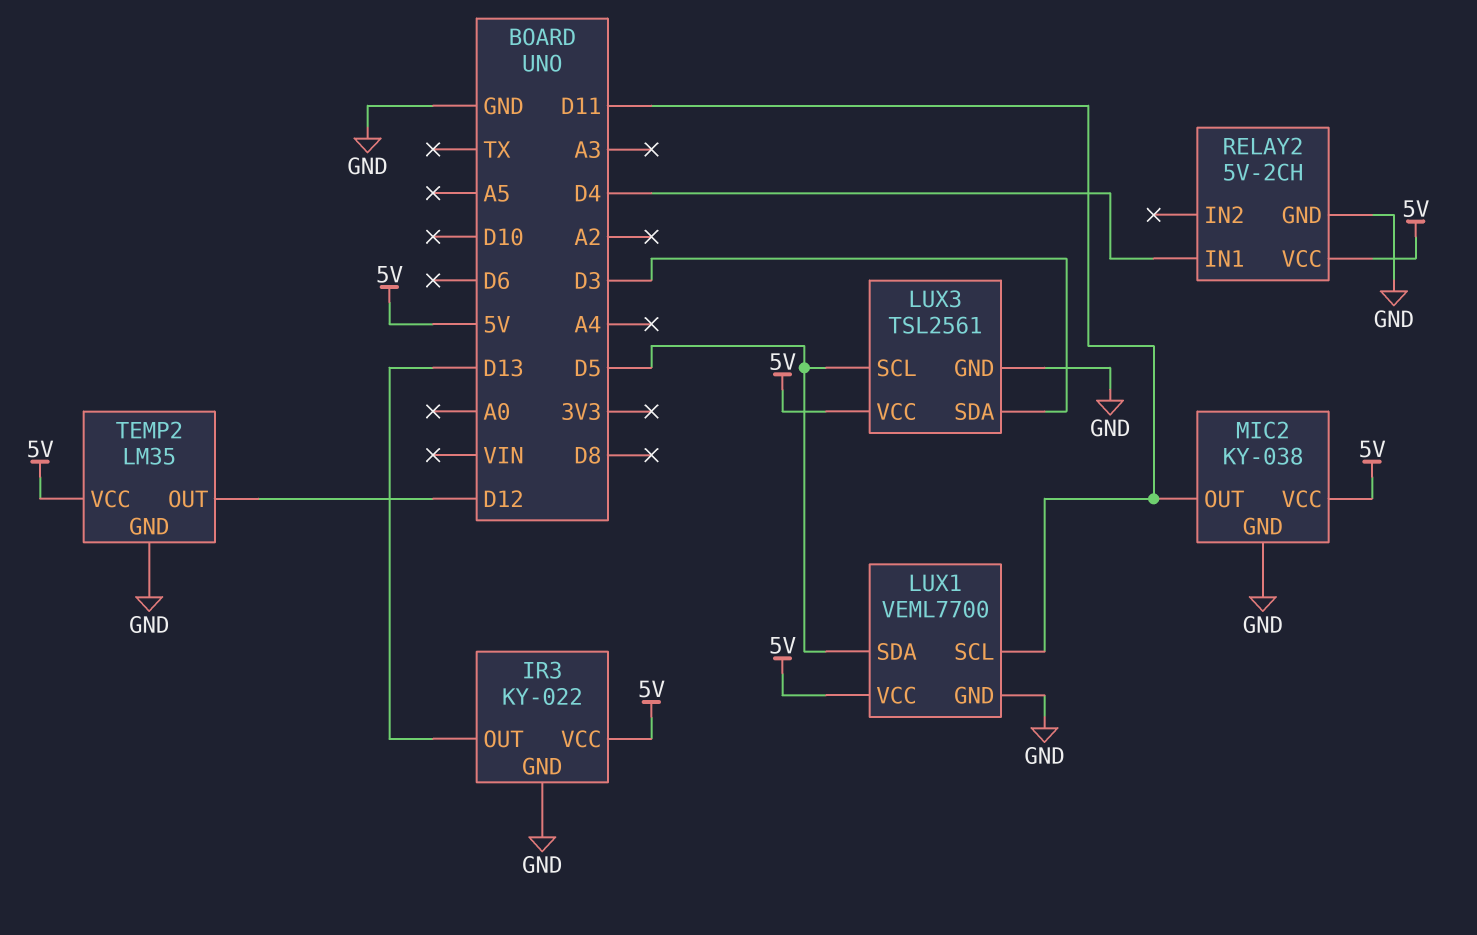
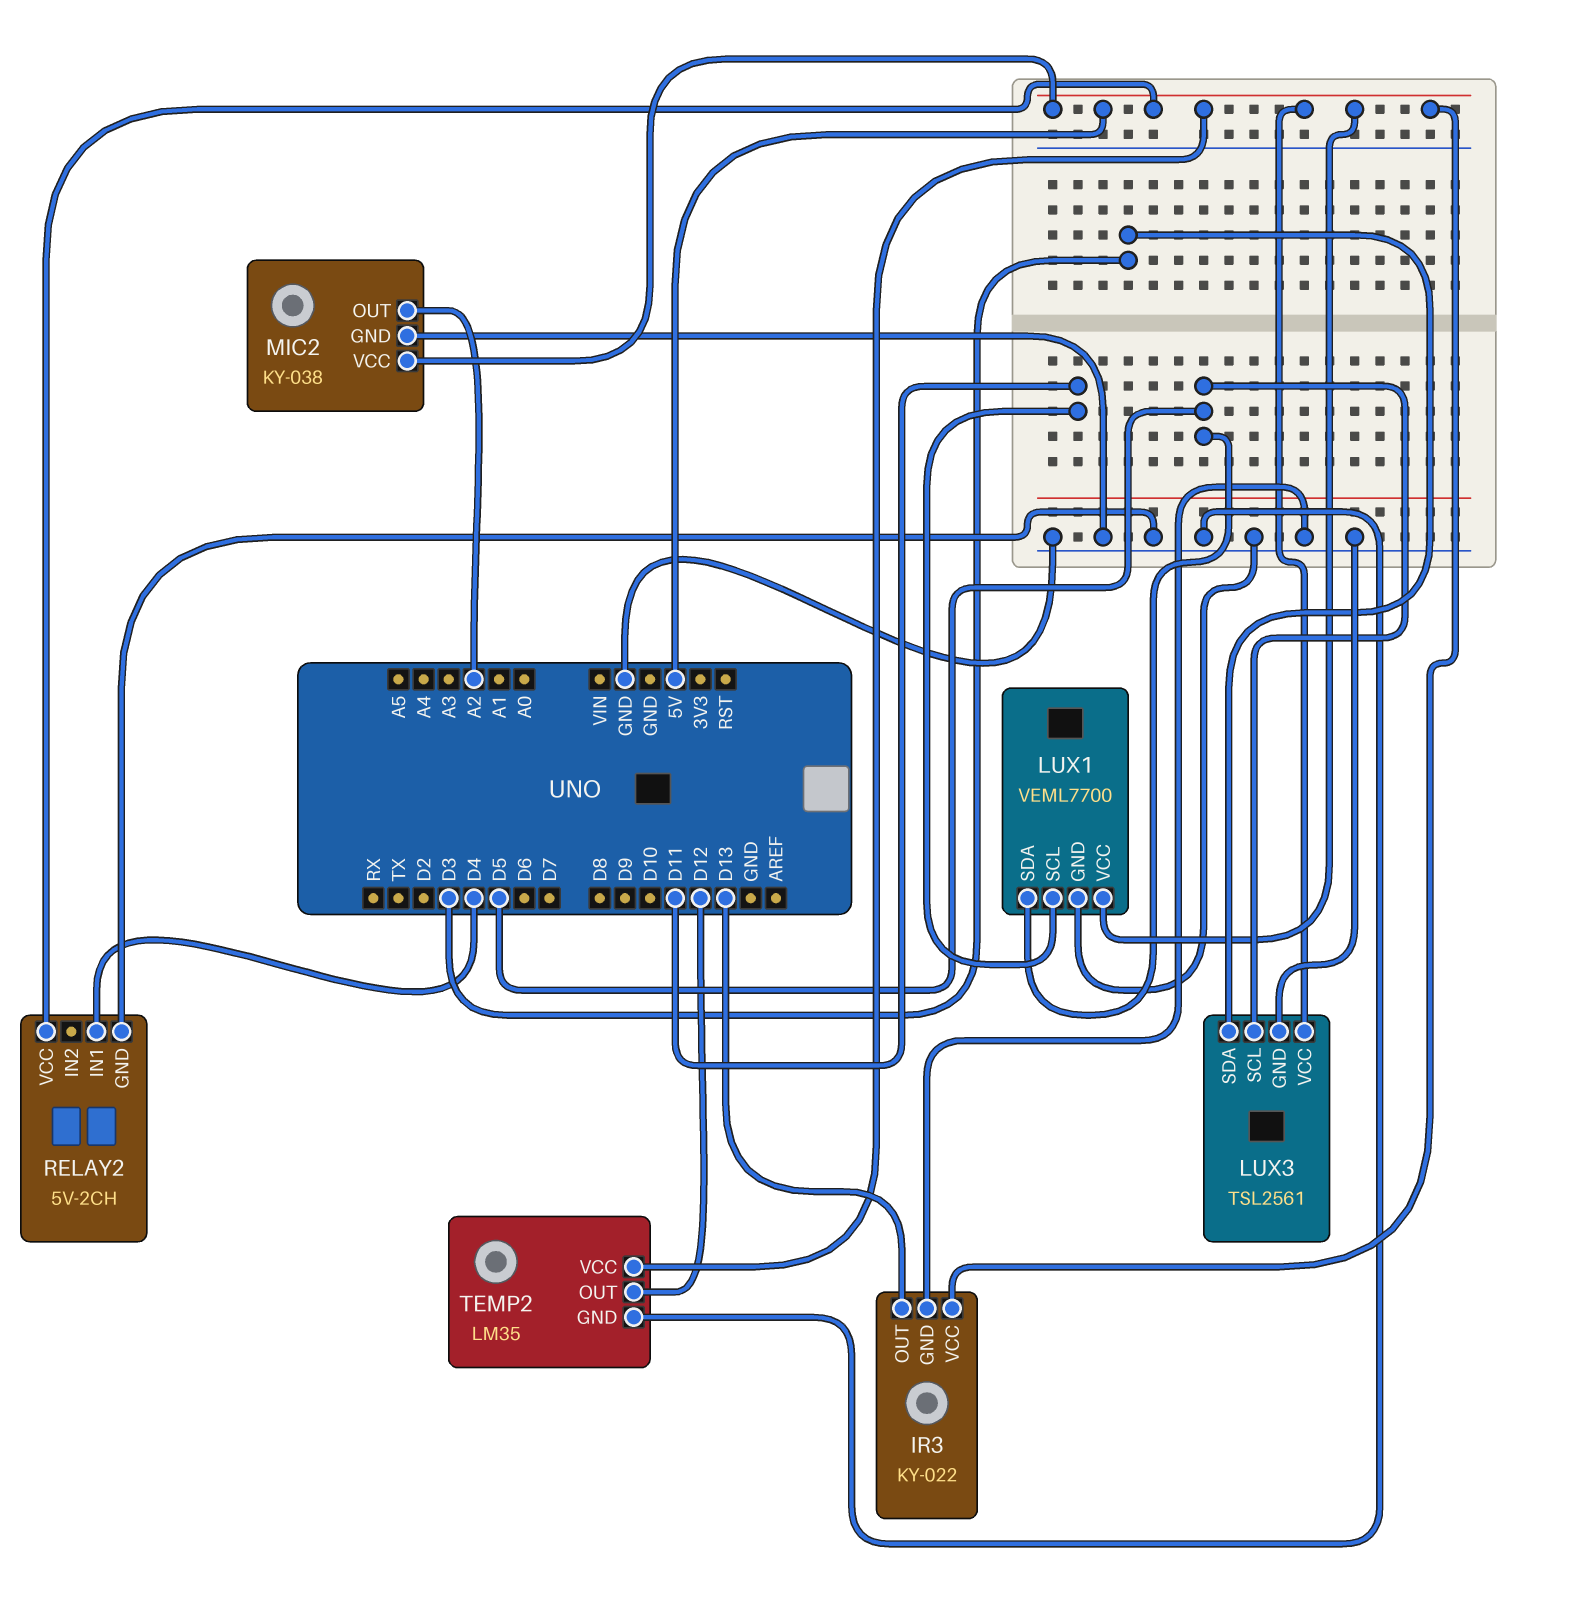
MIC2 pin OUT: D11 -> A2

